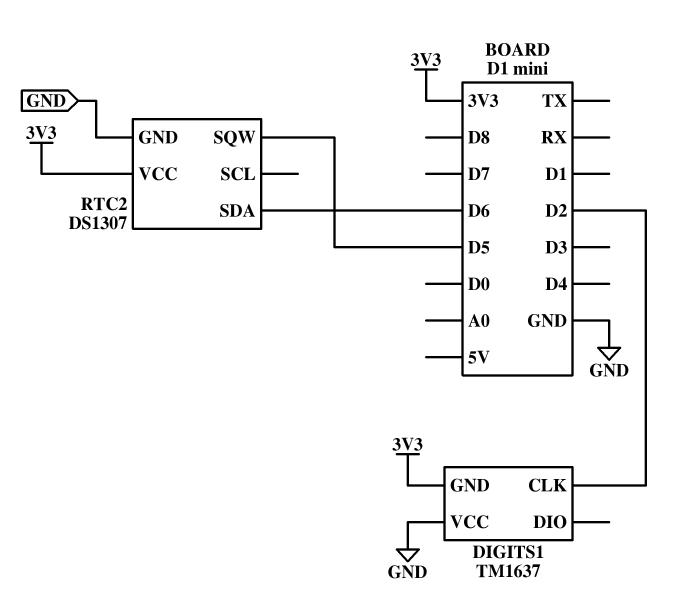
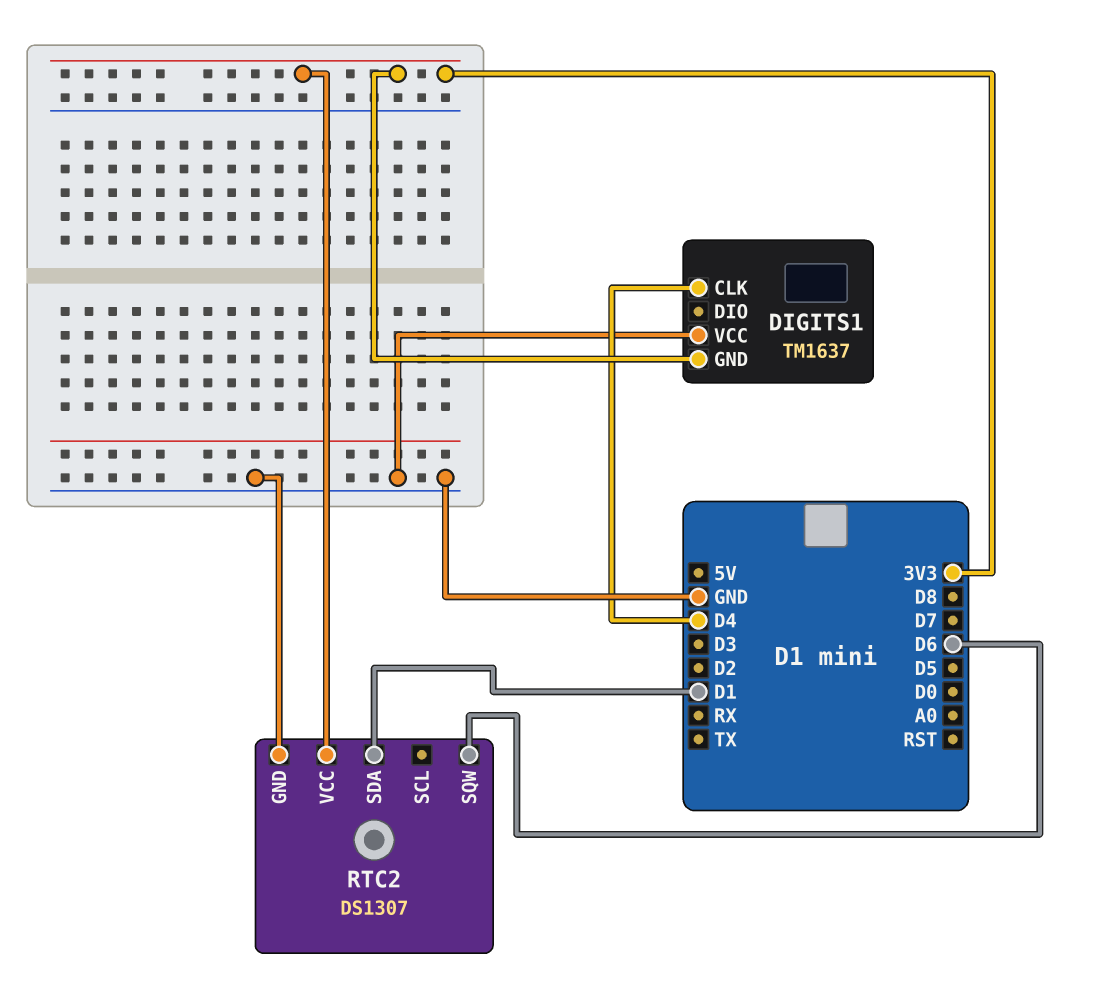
DIGITS1 pin CLK: D2 -> D4
RTC2 pin SDA: D6 -> D1
RTC2 pin SQW: D5 -> D6

